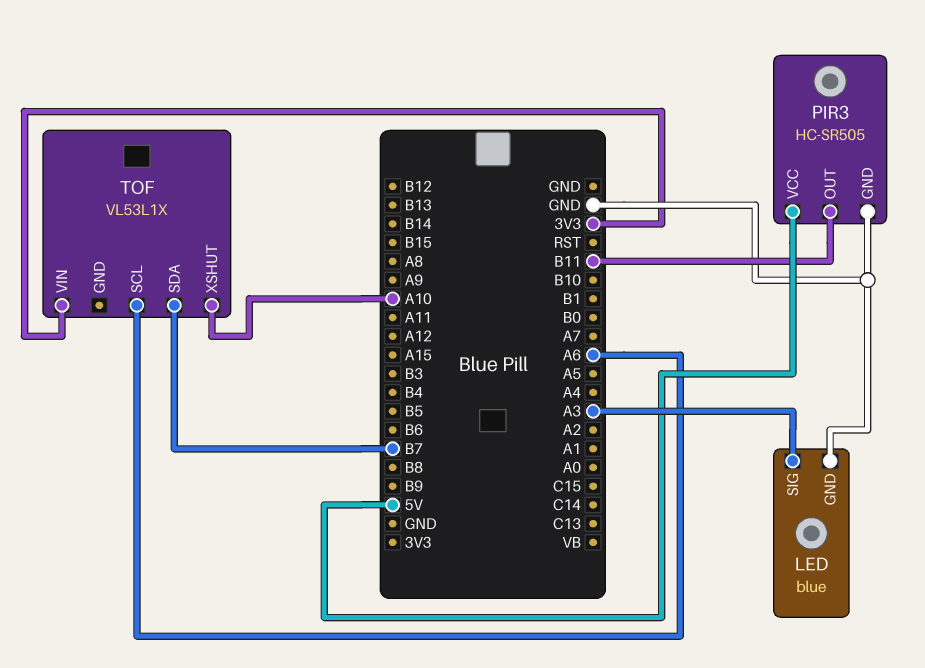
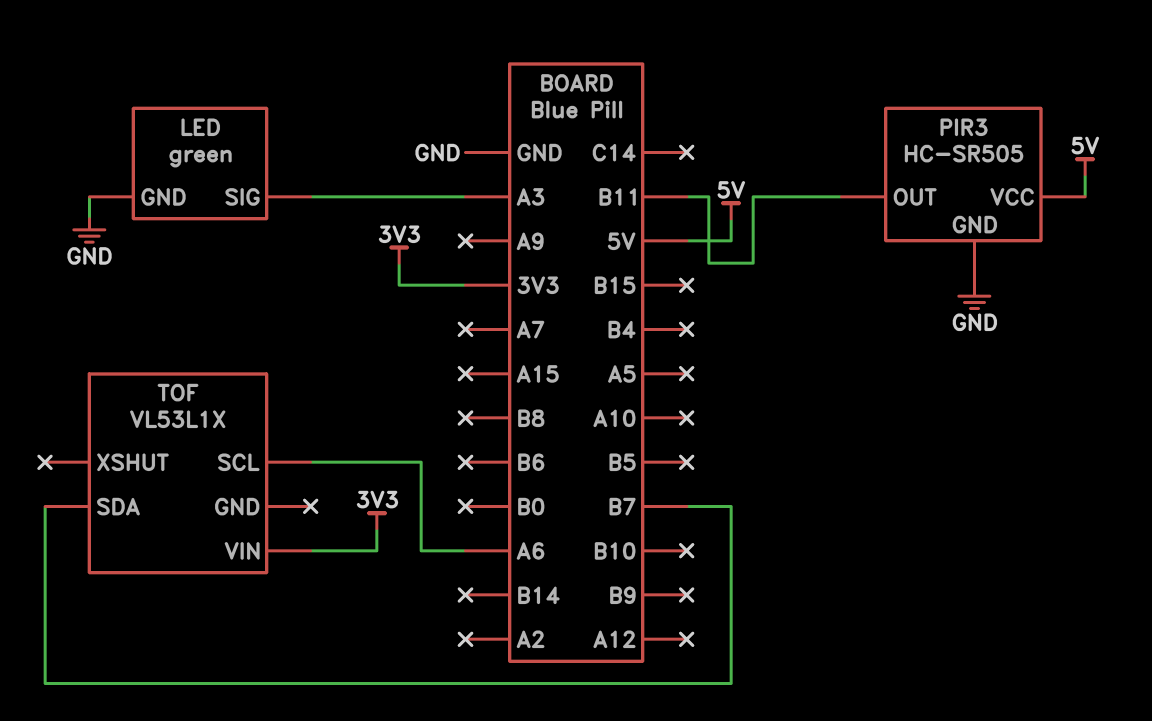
LED: blue -> green
TOF pin XSHUT: A10 -> none

